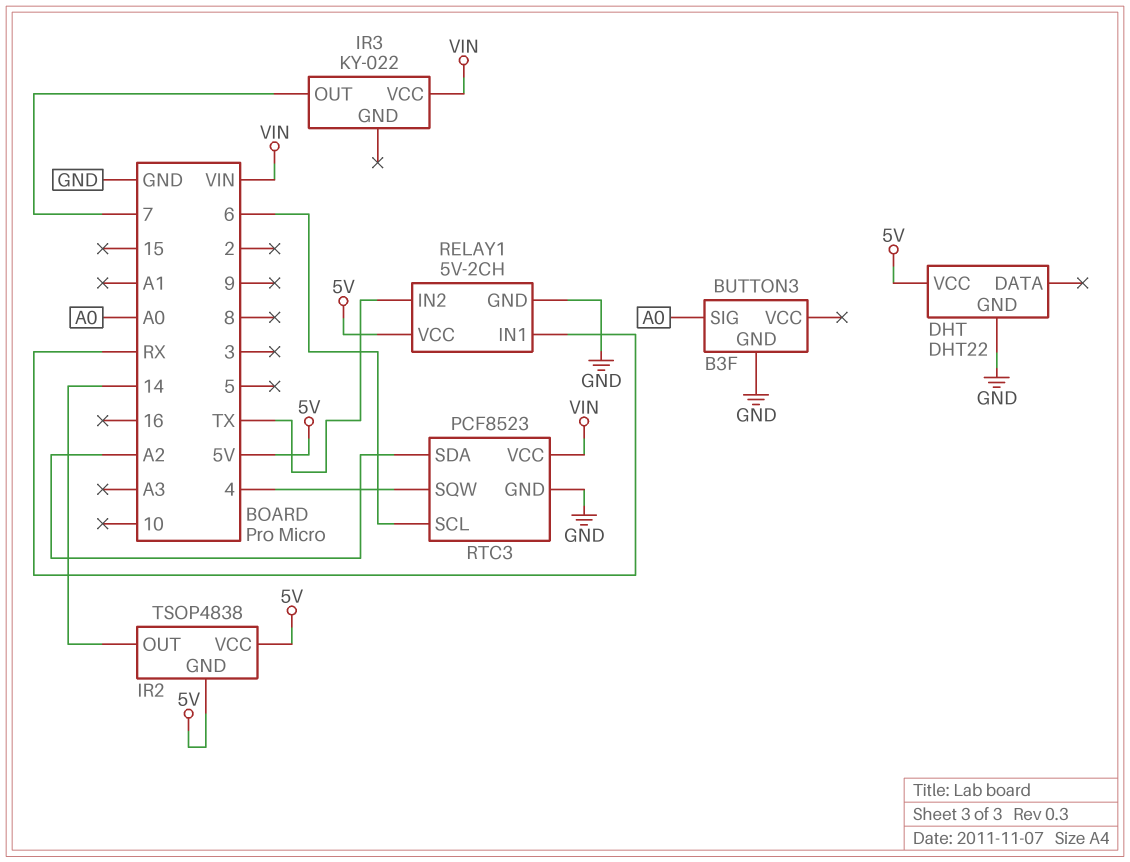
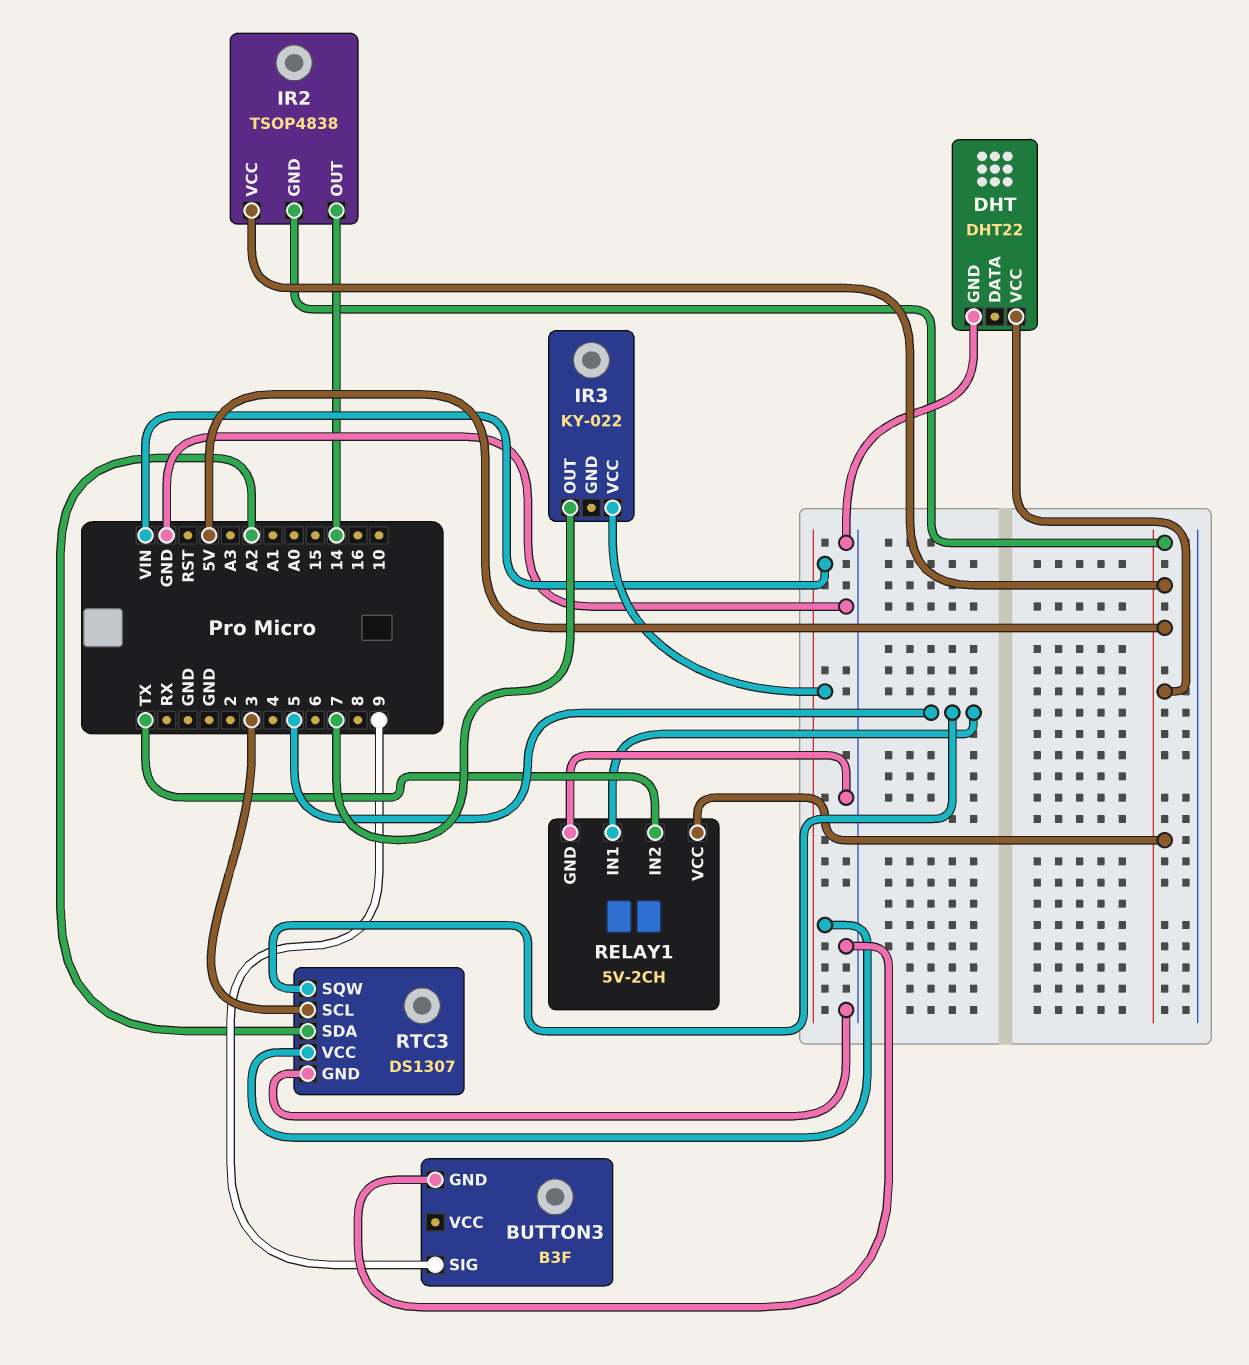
BUTTON3 pin SIG: A0 -> 9
RELAY1 pin IN1: RX -> 5
RTC3: PCF8523 -> DS1307
RTC3 pin SCL: 6 -> 3
RTC3 pin SQW: 4 -> 5

